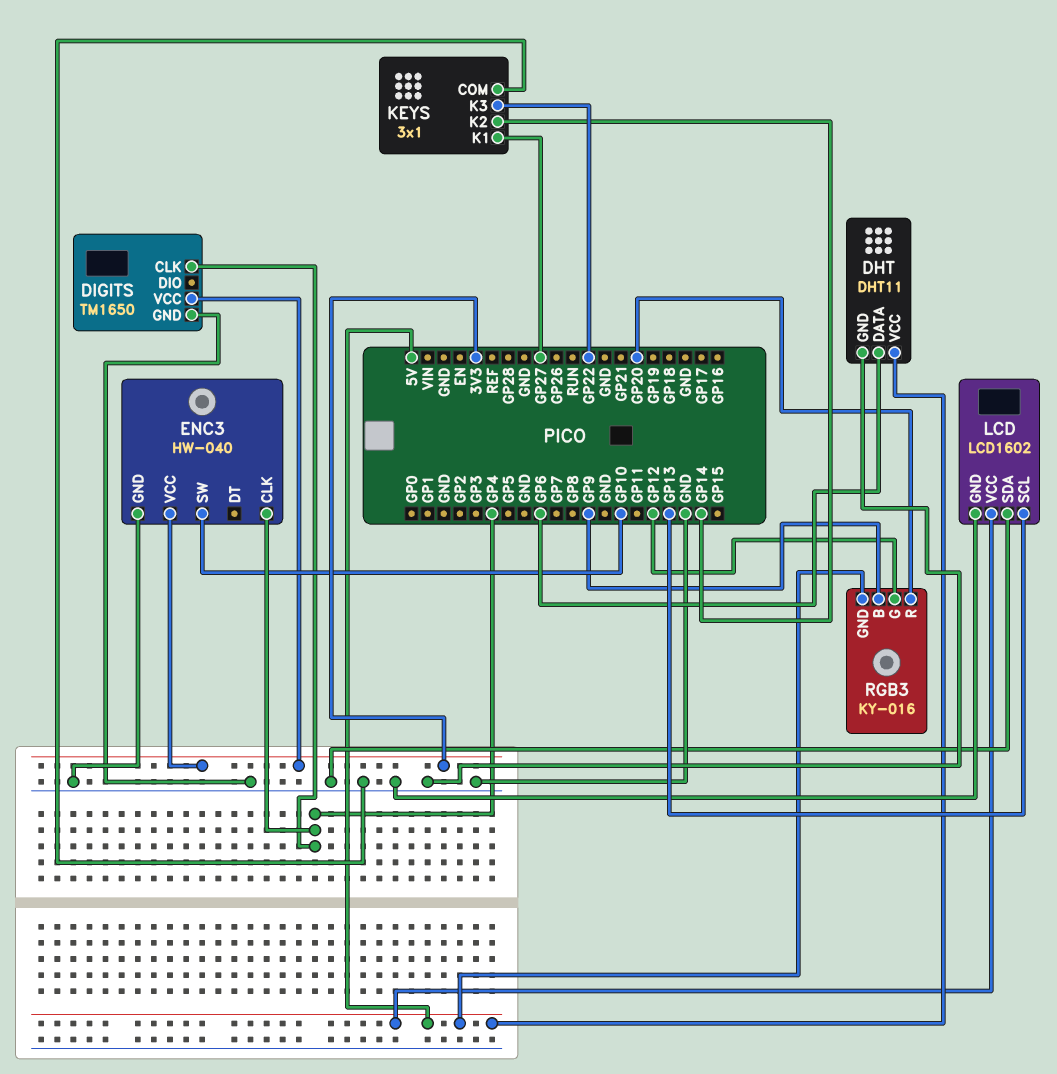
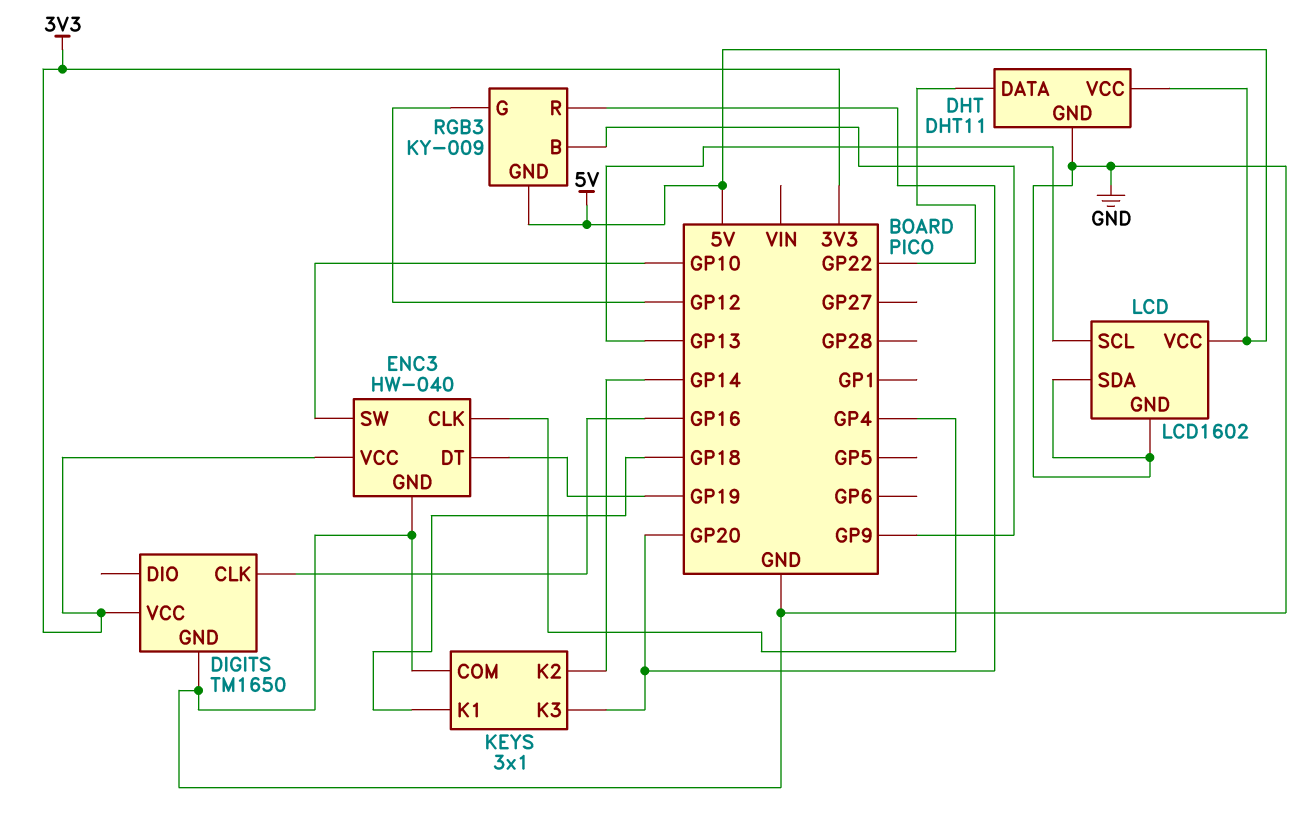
DHT pin DATA: GP6 -> GP22
DIGITS pin CLK: GP4 -> GP16
ENC3 pin DT: none -> GP19
KEYS pin K1: GP27 -> GP18
KEYS pin K3: GP22 -> GP20
RGB3: KY-016 -> KY-009

